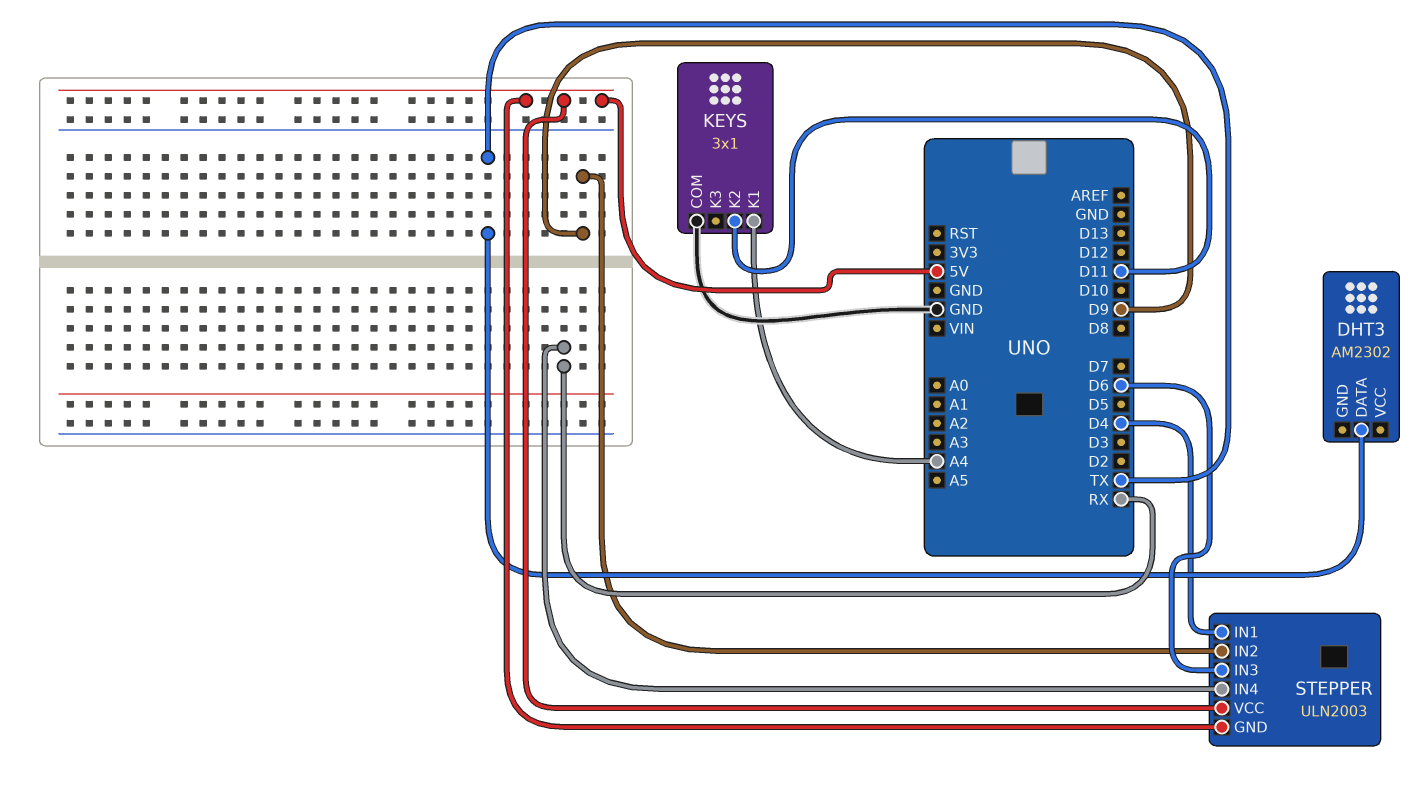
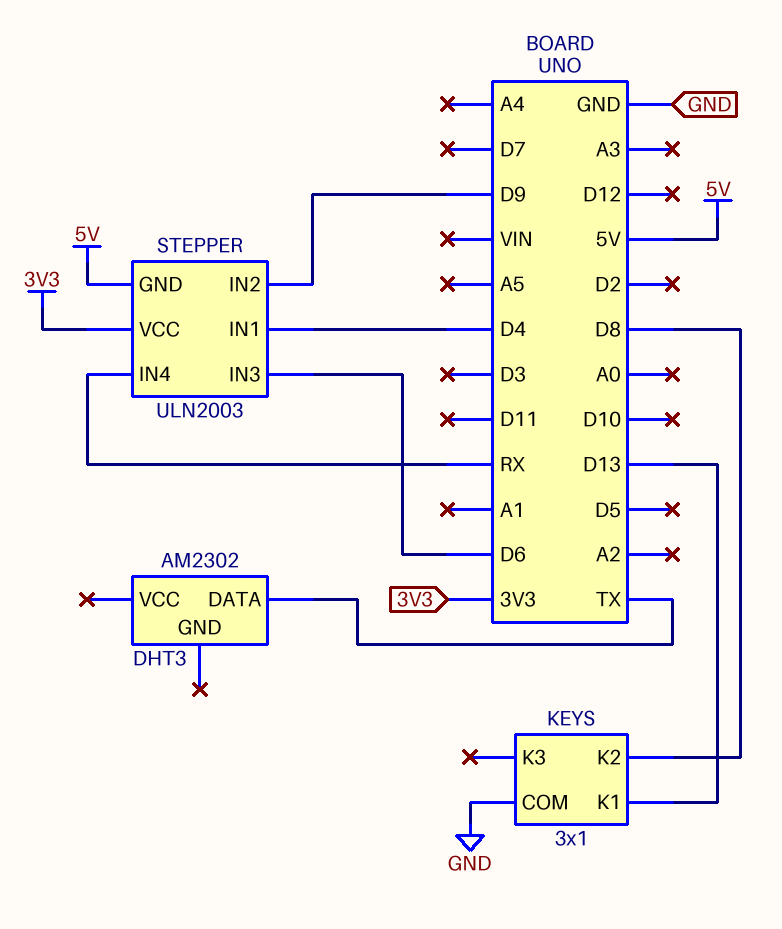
KEYS pin K1: A4 -> D13
KEYS pin K2: D11 -> D8
STEPPER pin VCC: 5V -> 3V3

